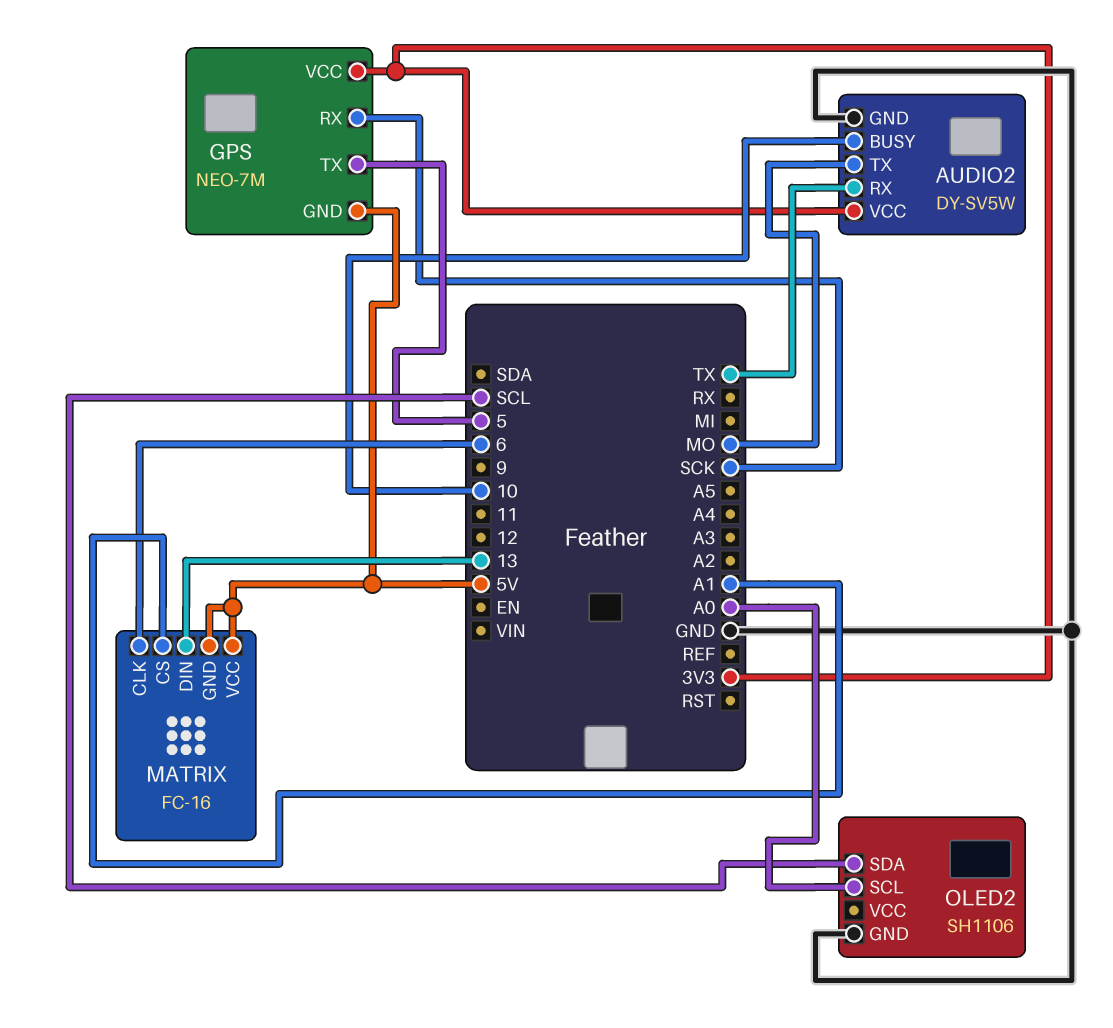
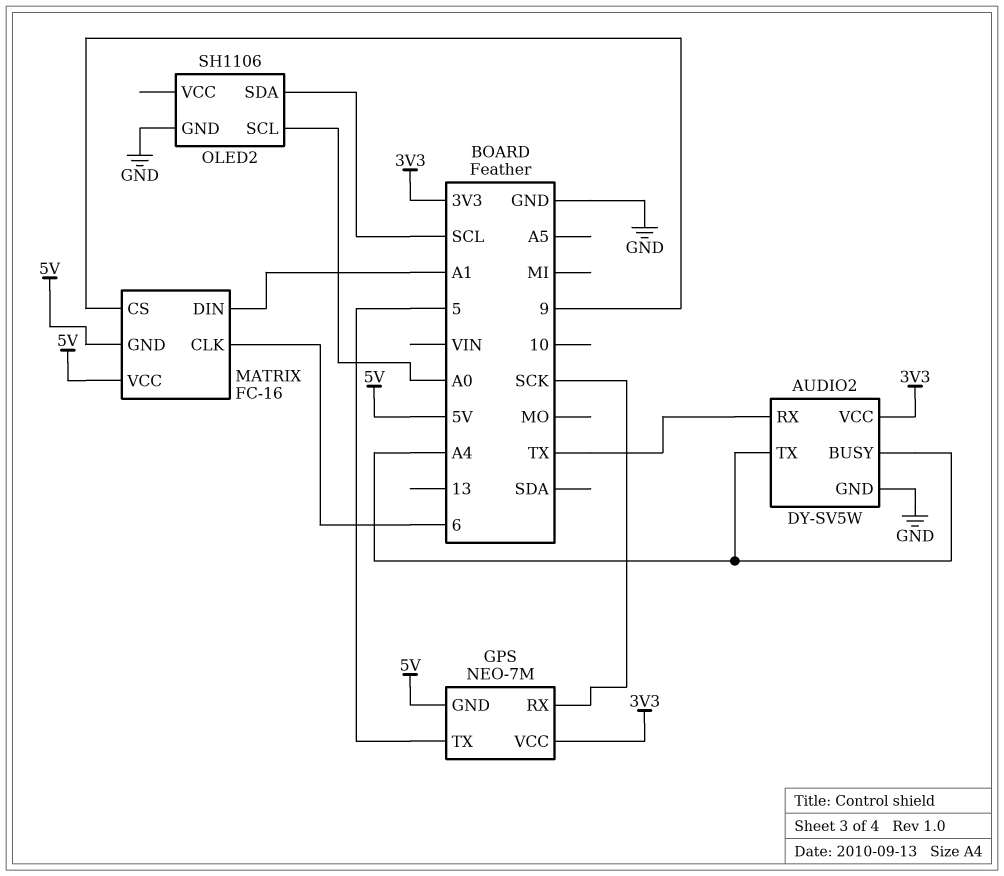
AUDIO2 pin BUSY: 10 -> A4
AUDIO2 pin TX: MO -> A4
MATRIX pin CS: A1 -> 9
MATRIX pin DIN: 13 -> A1

